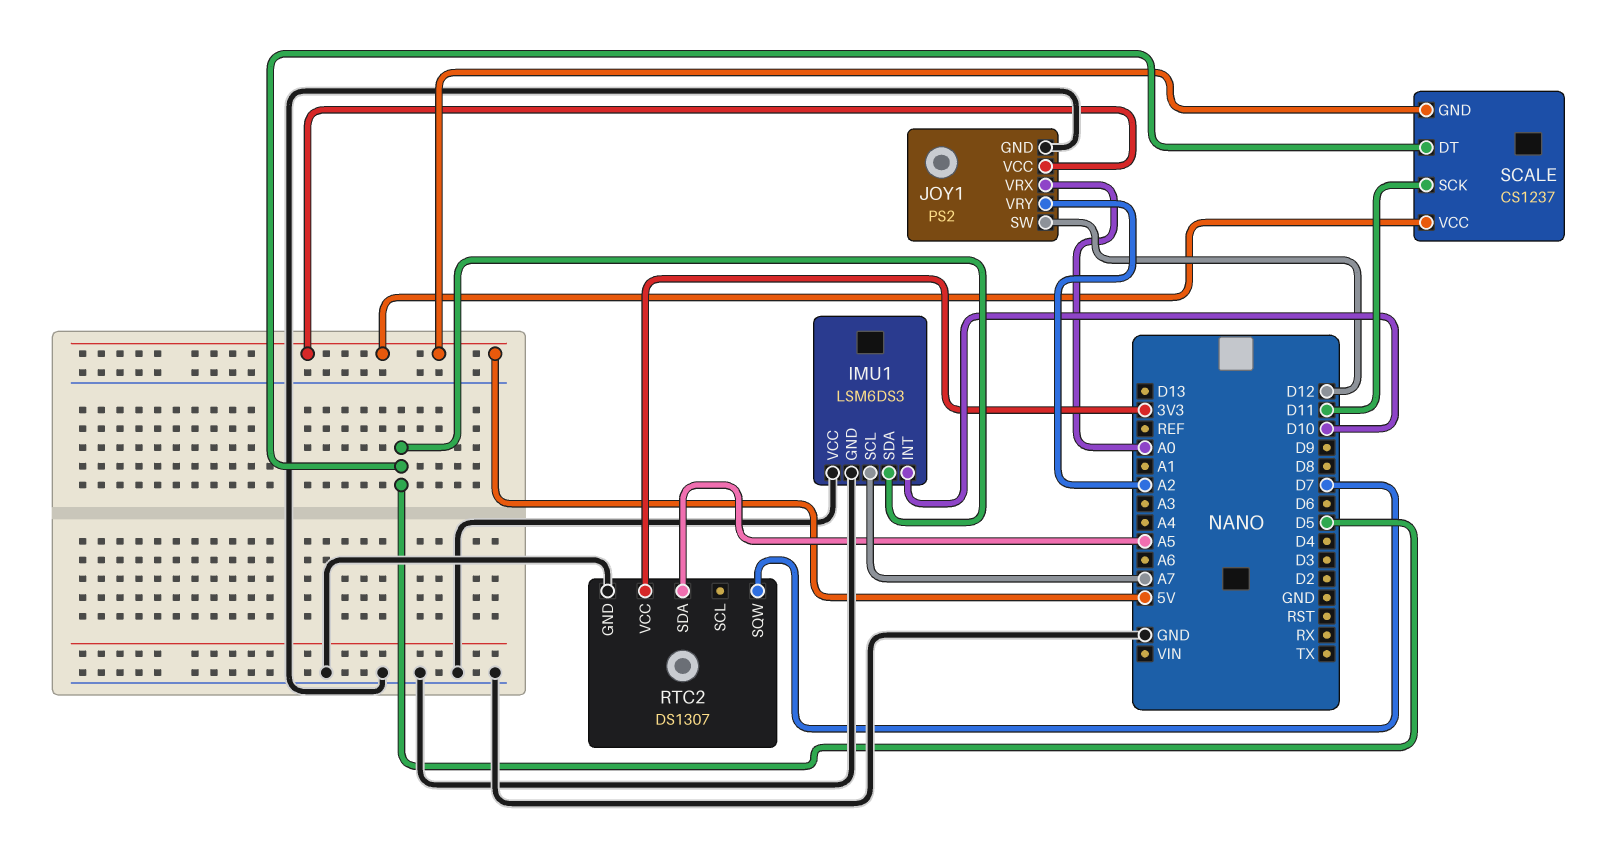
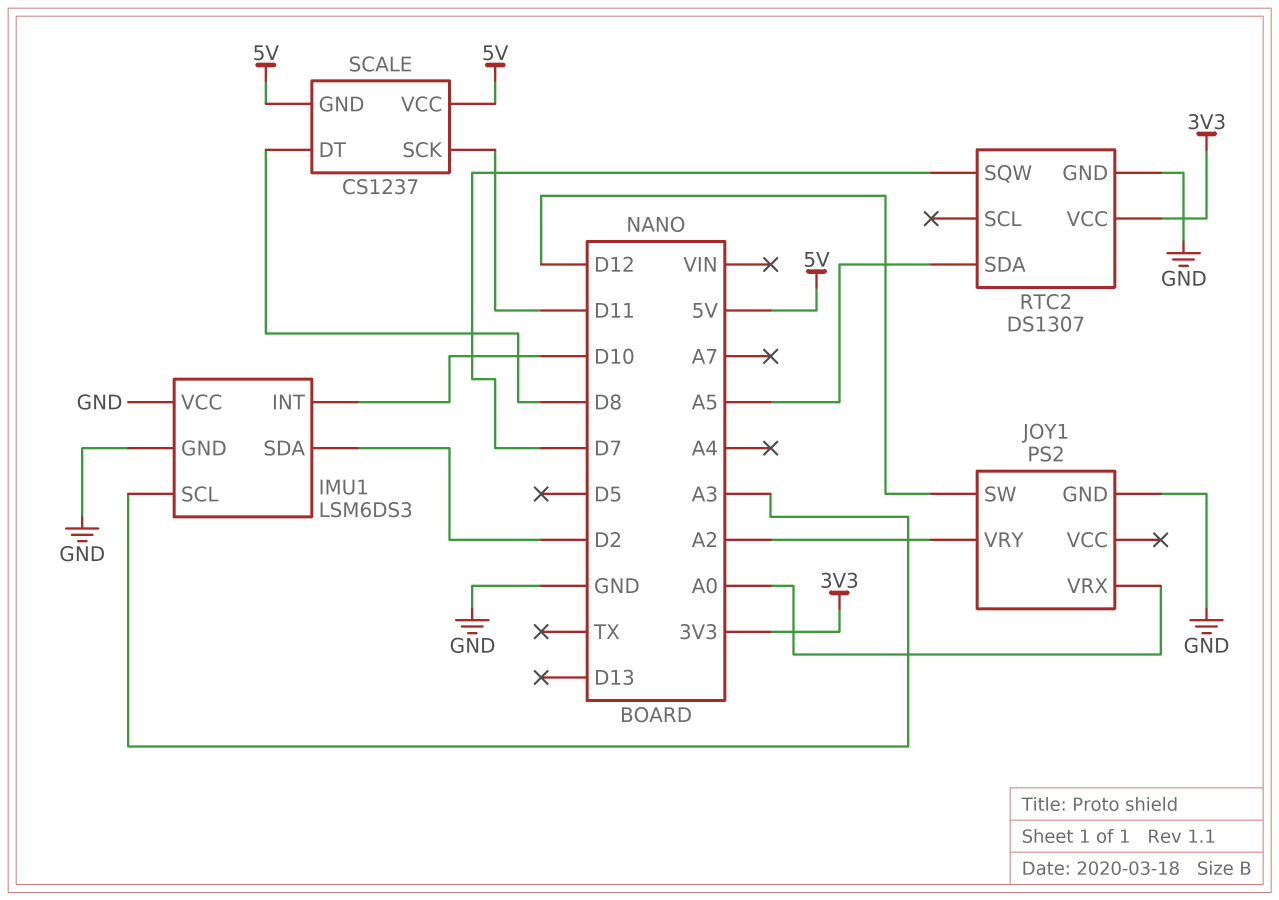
IMU1 pin SCL: A7 -> A3
IMU1 pin SDA: D5 -> D2
JOY1 pin VCC: 5V -> none
SCALE pin DT: D5 -> D8

